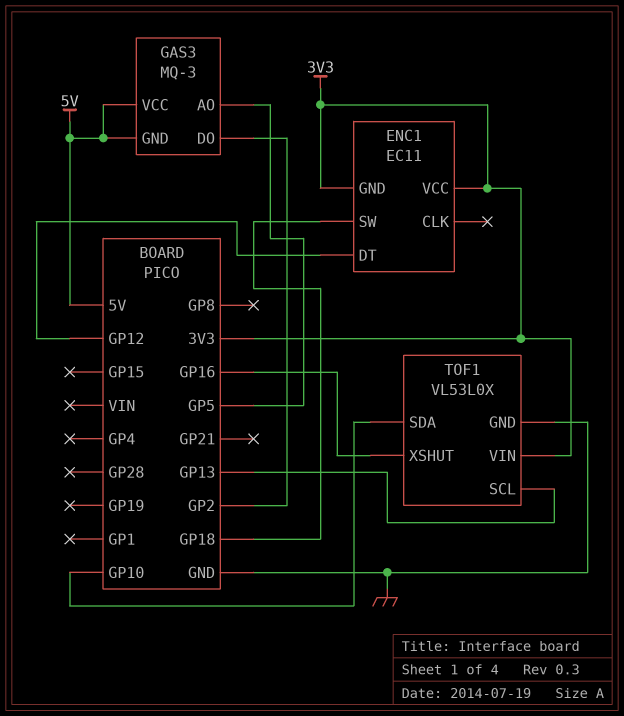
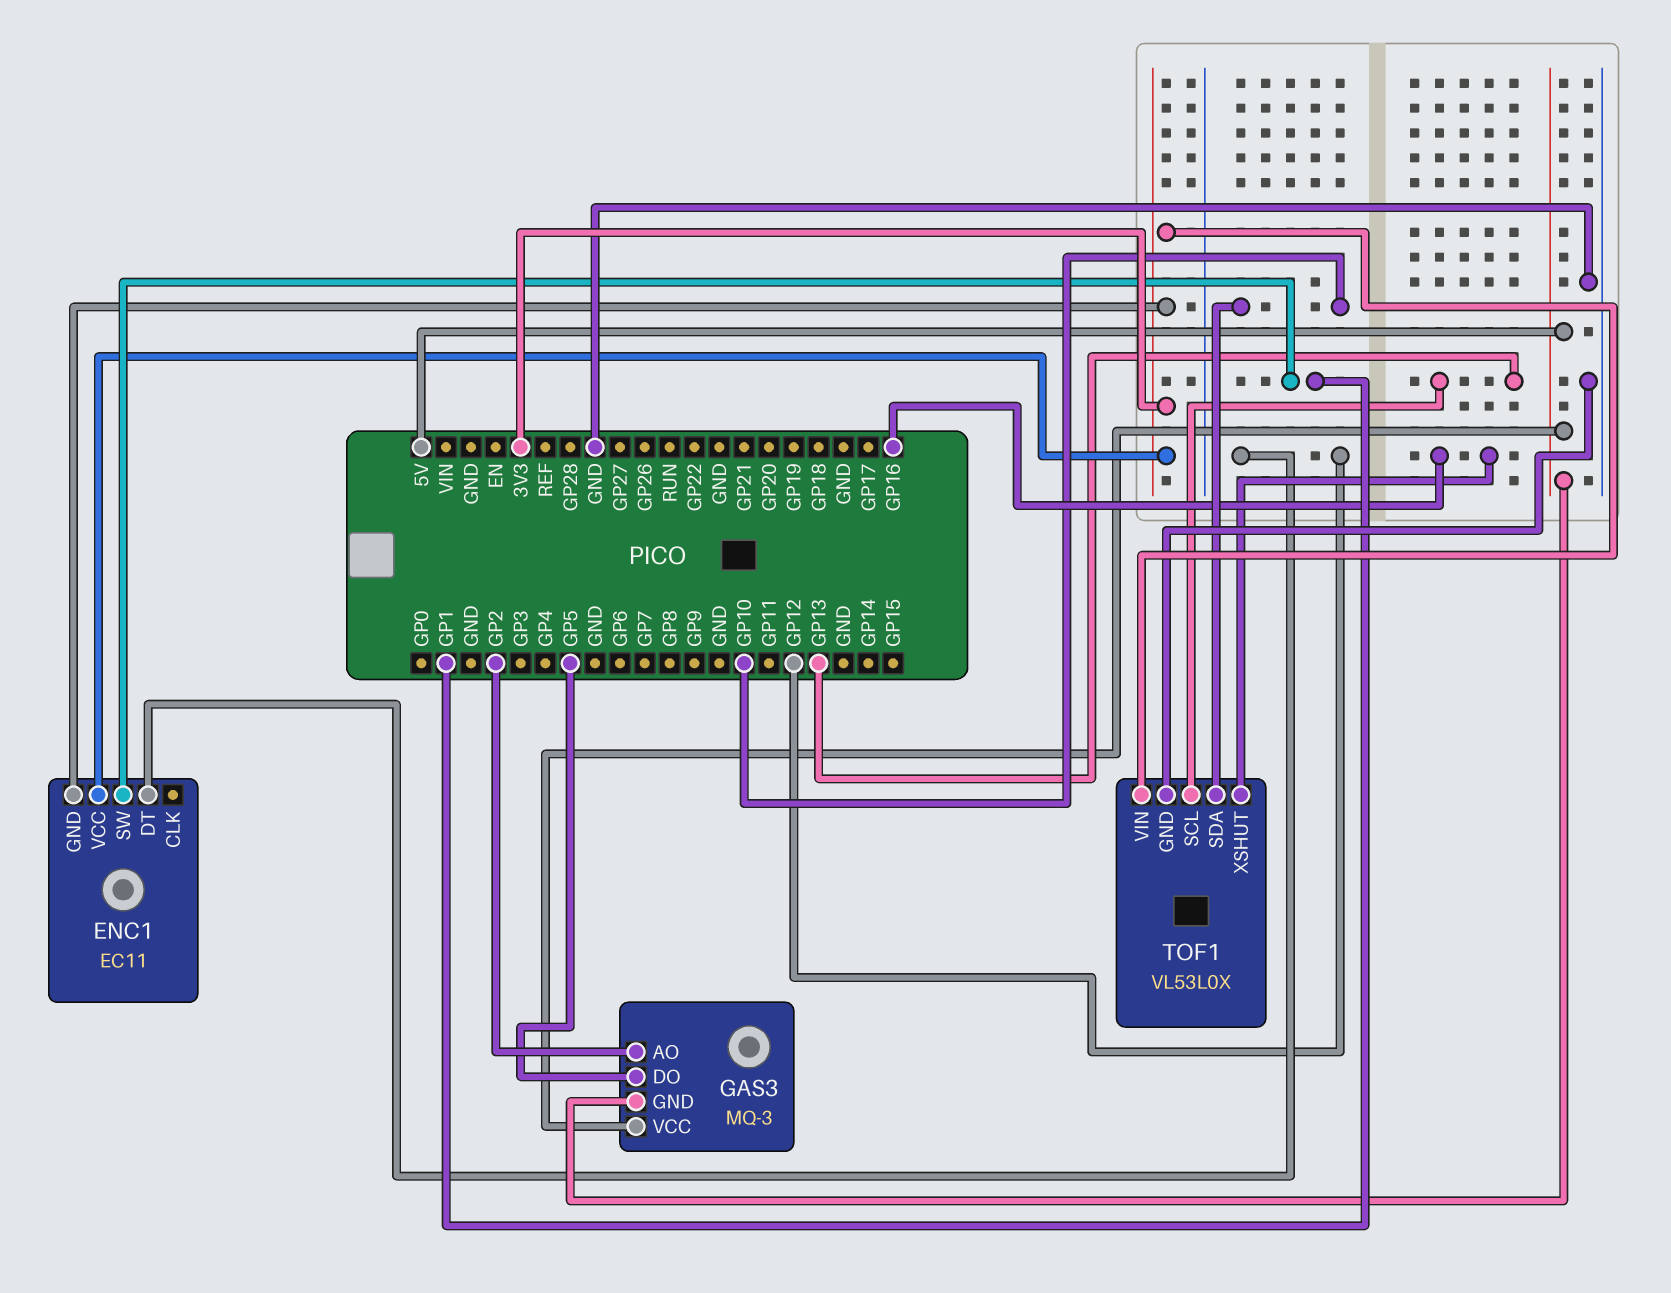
ENC1 pin SW: GP18 -> GP1
GAS3 pin AO: GP5 -> GP2
GAS3 pin DO: GP2 -> GP5

